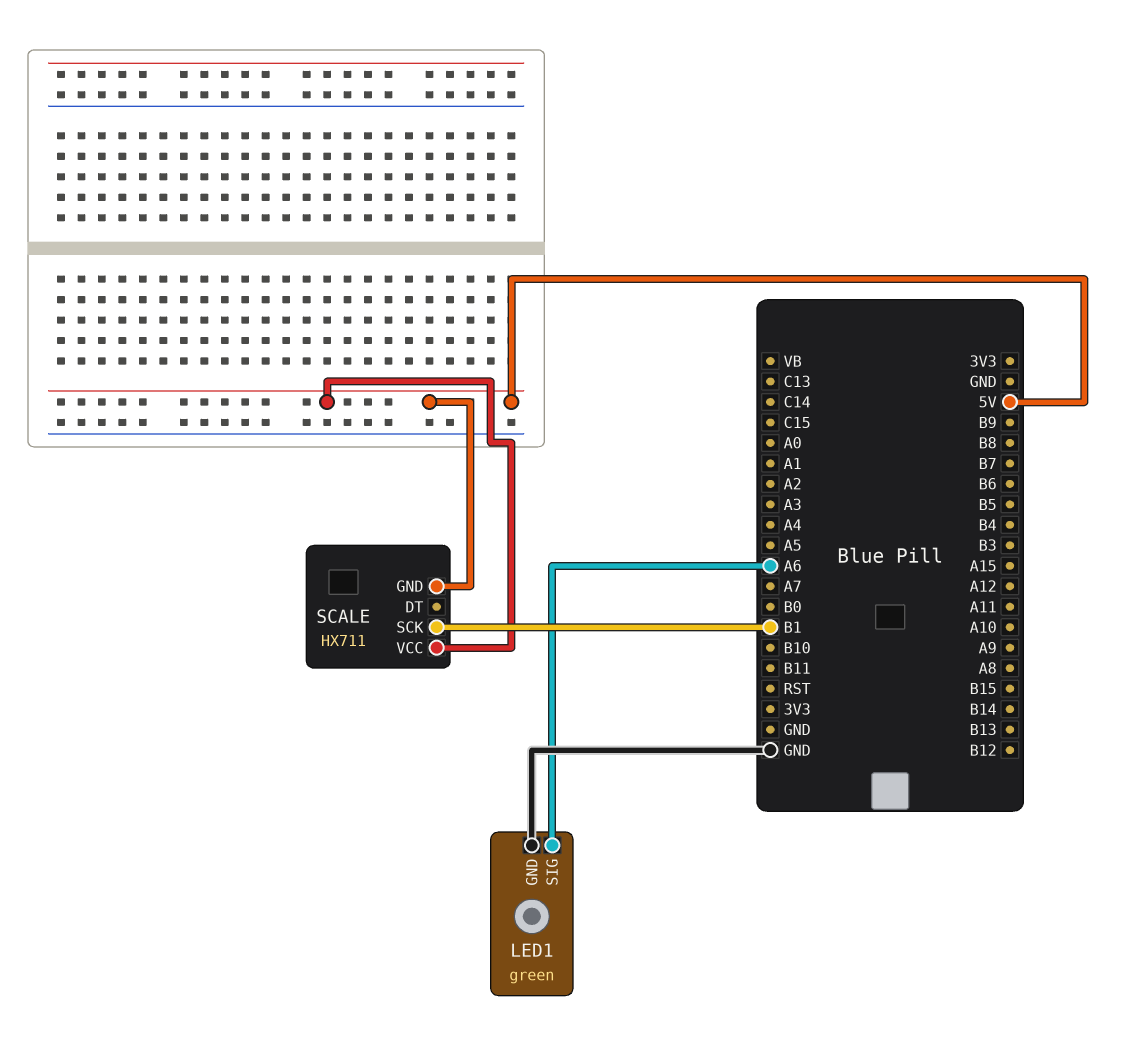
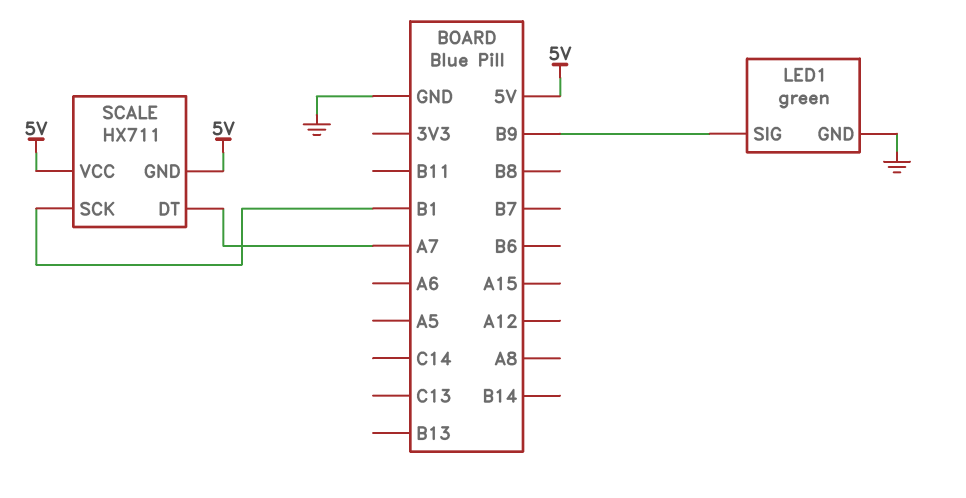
LED1 pin SIG: A6 -> B9
SCALE pin DT: none -> A7

